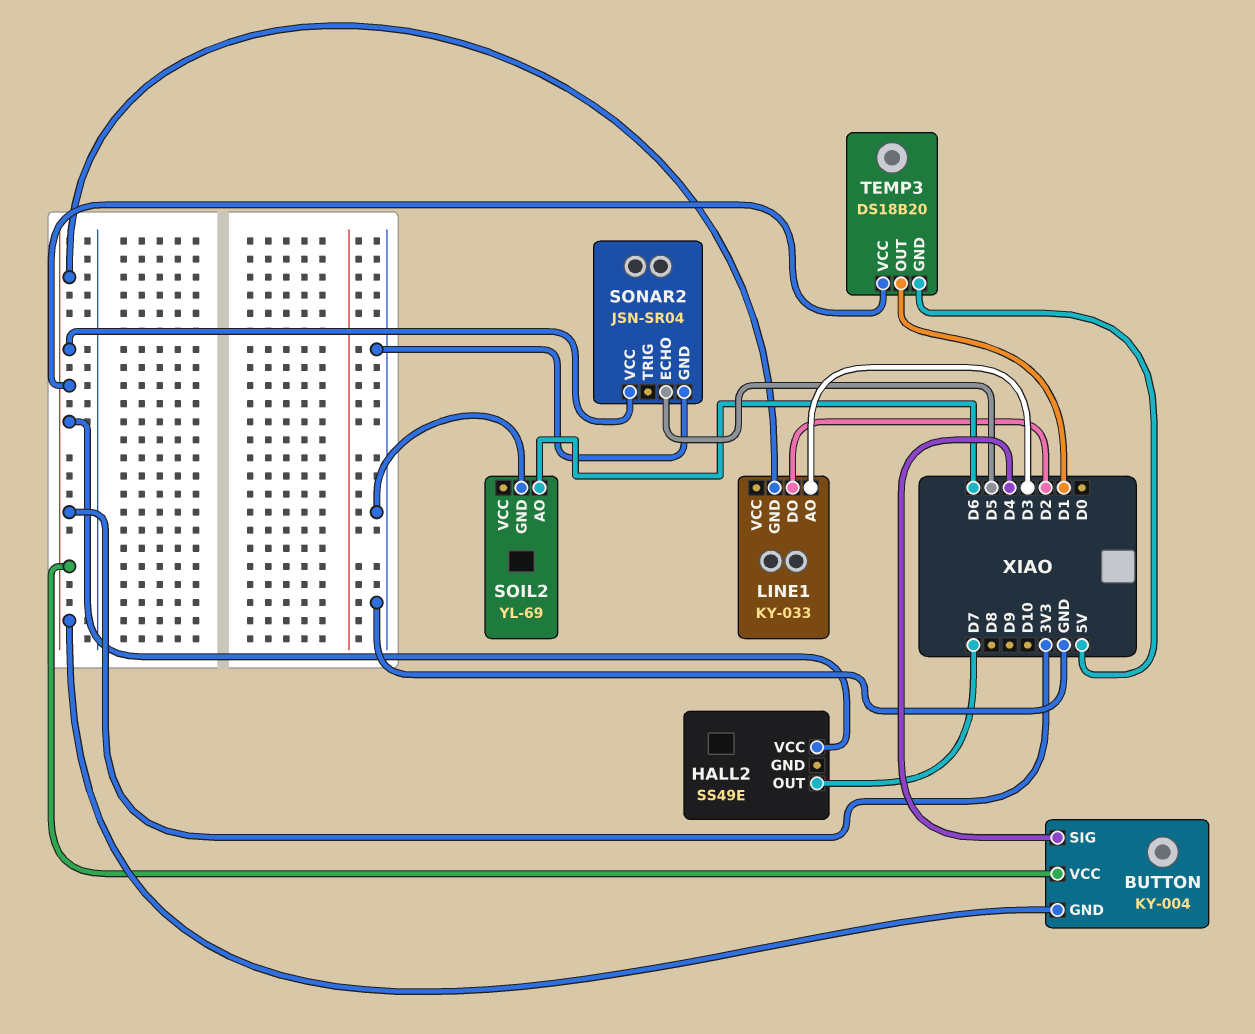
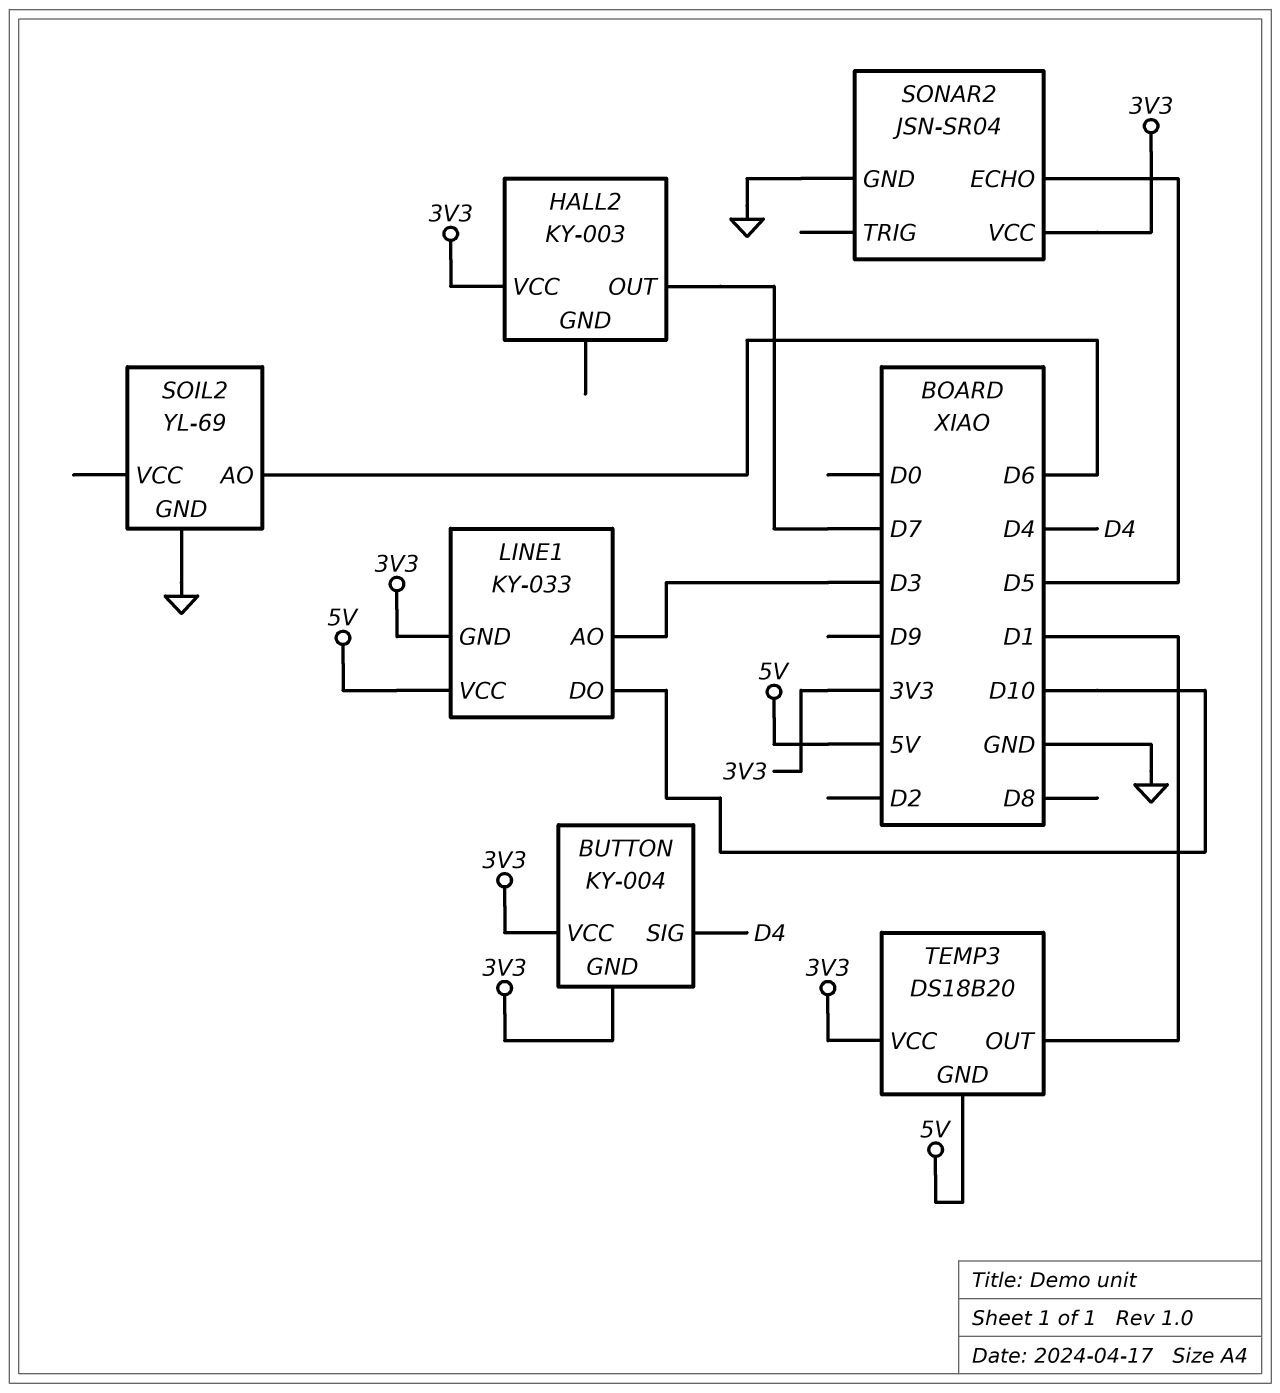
HALL2: SS49E -> KY-003
LINE1 pin DO: D2 -> D10
LINE1 pin VCC: none -> 5V

